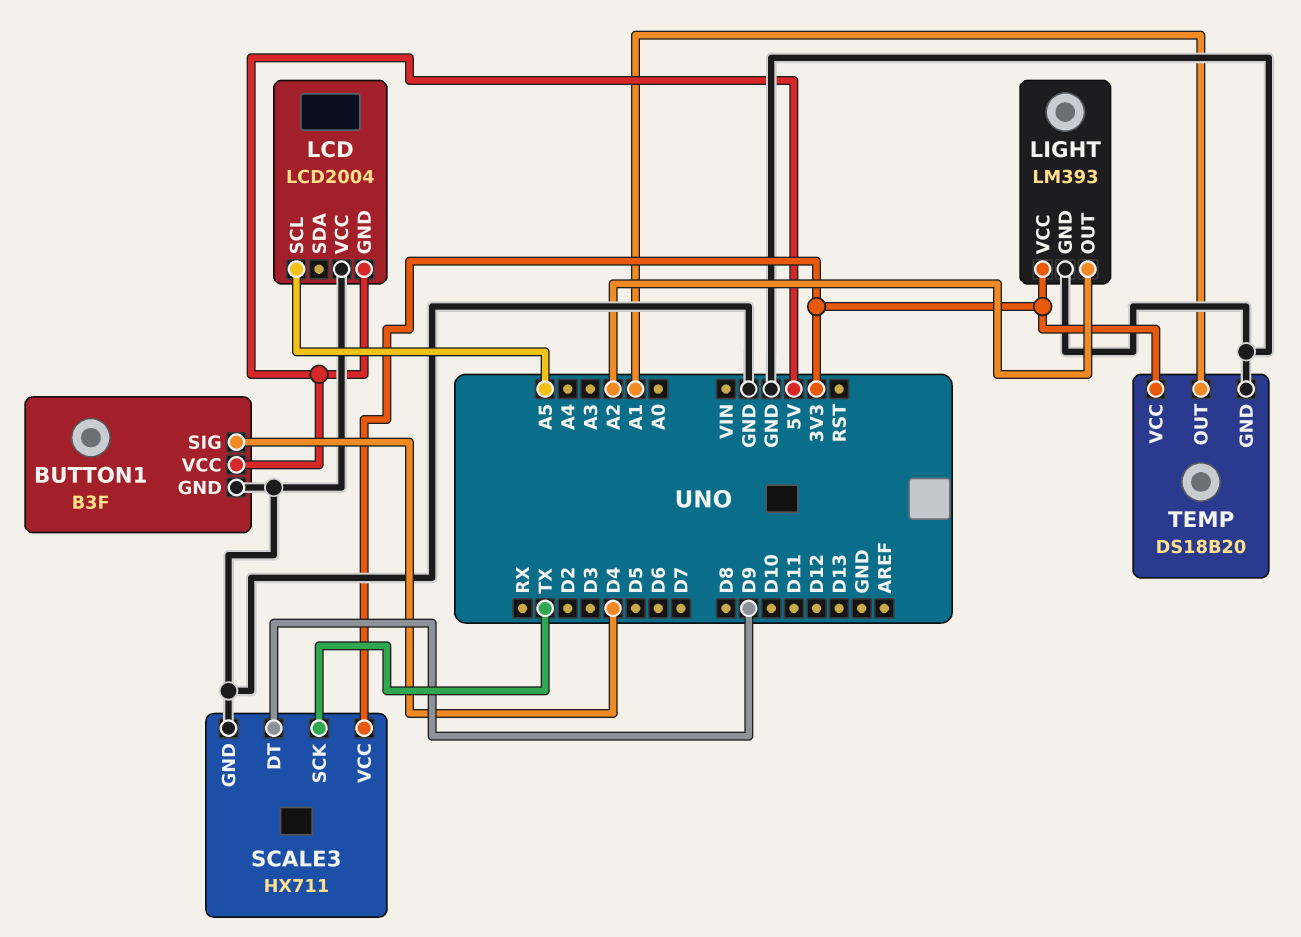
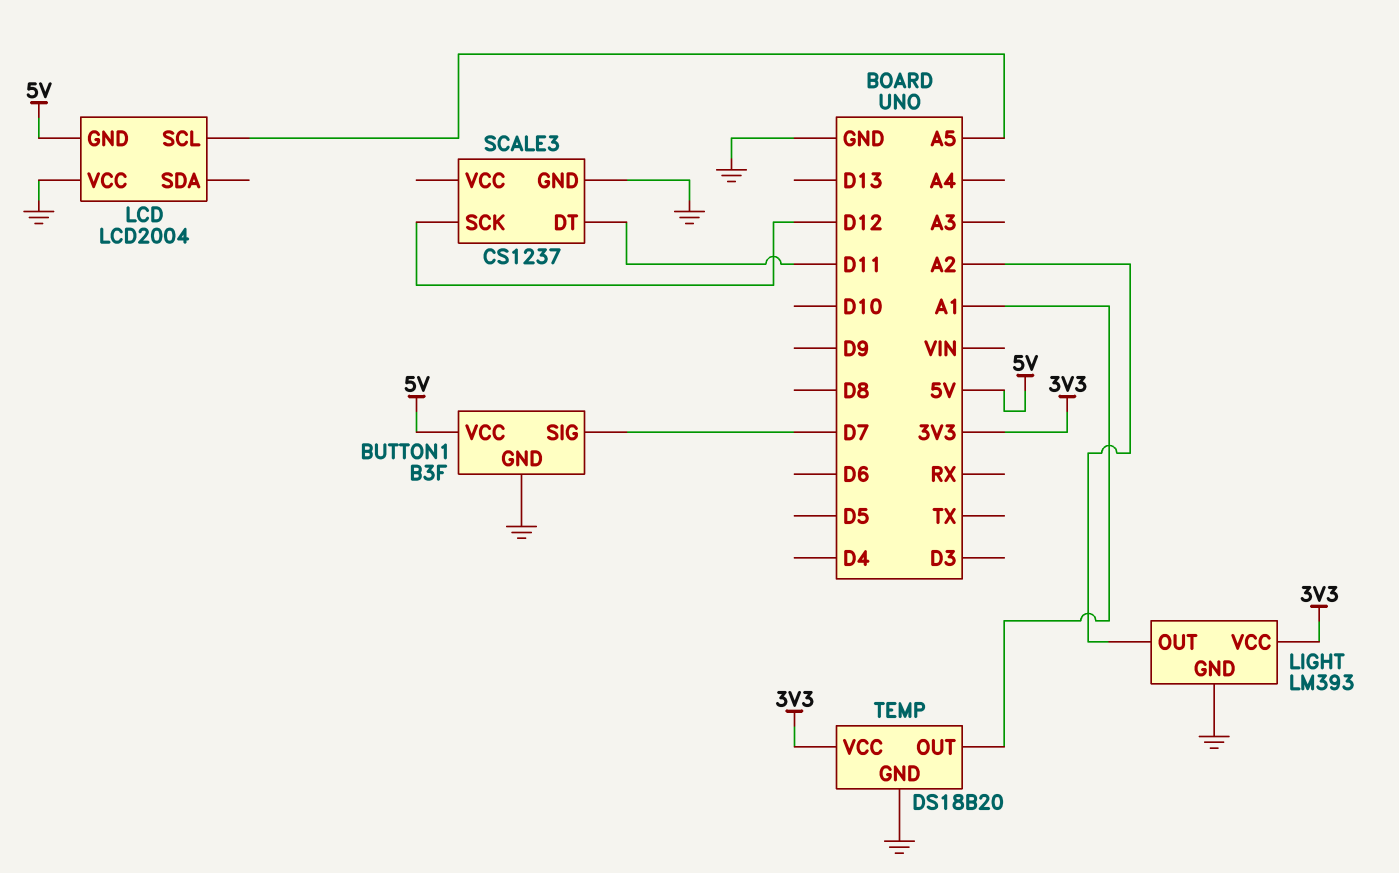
BUTTON1 pin SIG: D4 -> D7
SCALE3: HX711 -> CS1237
SCALE3 pin DT: D9 -> D11
SCALE3 pin SCK: TX -> D12
SCALE3 pin VCC: 3V3 -> none

